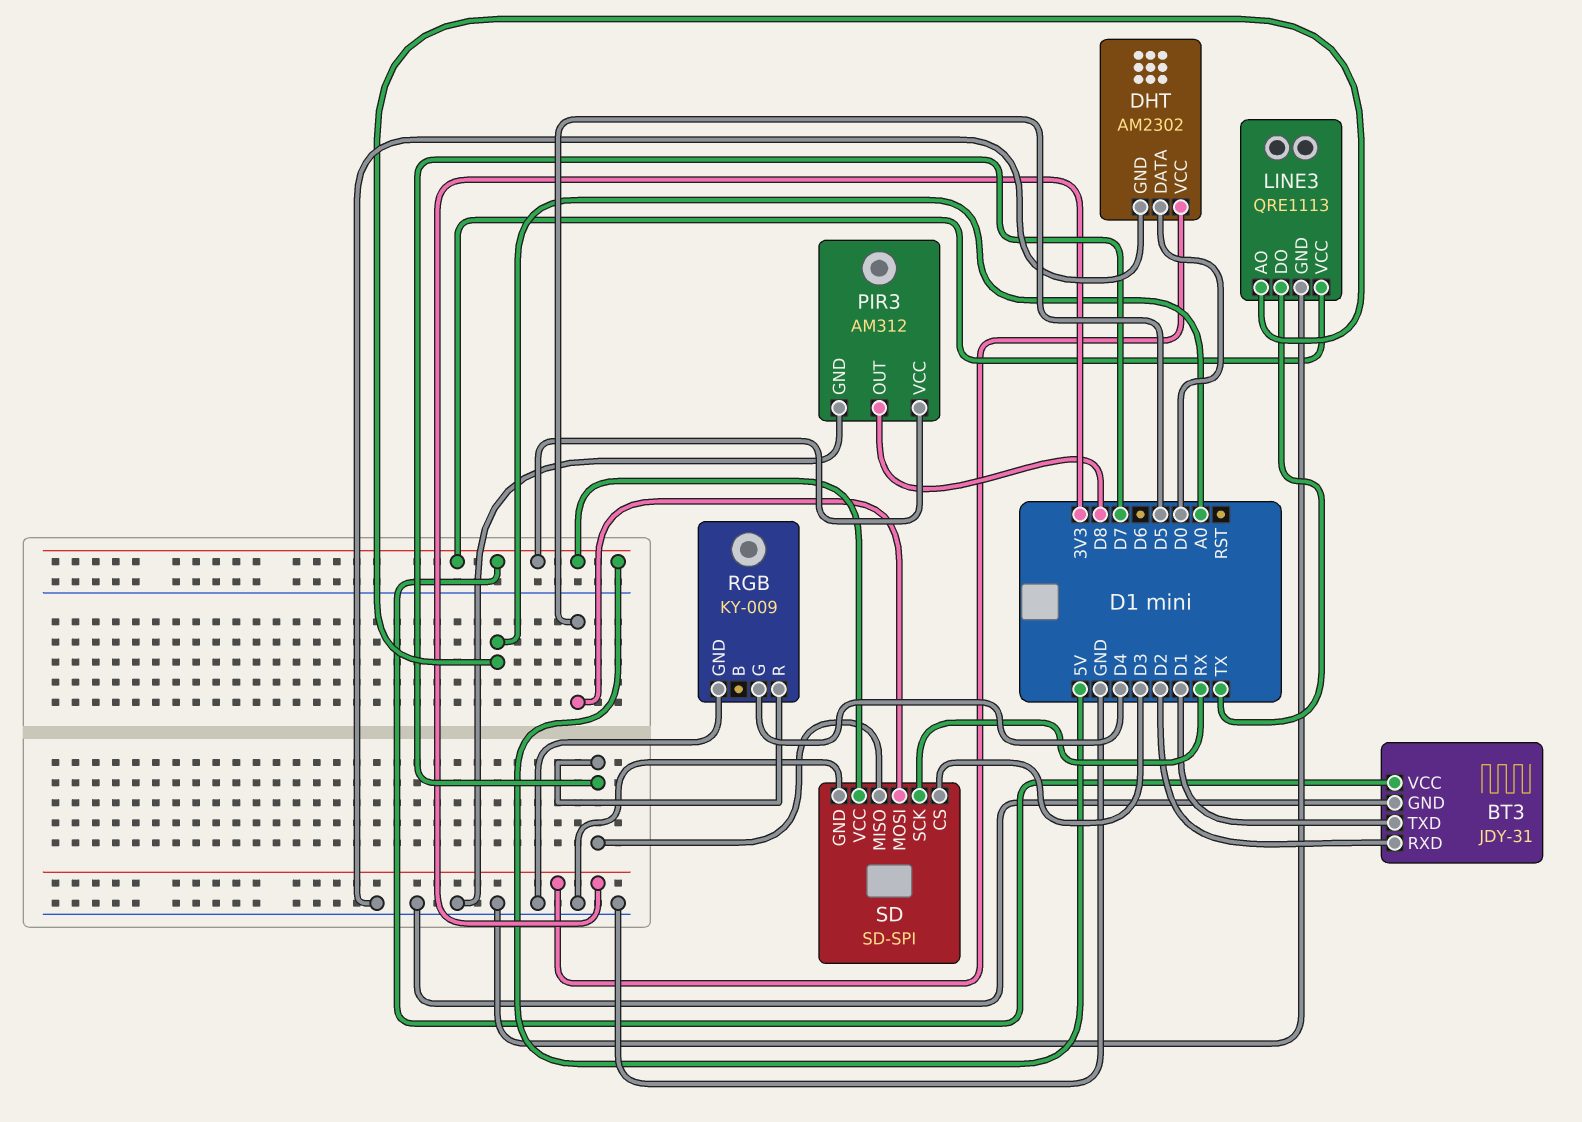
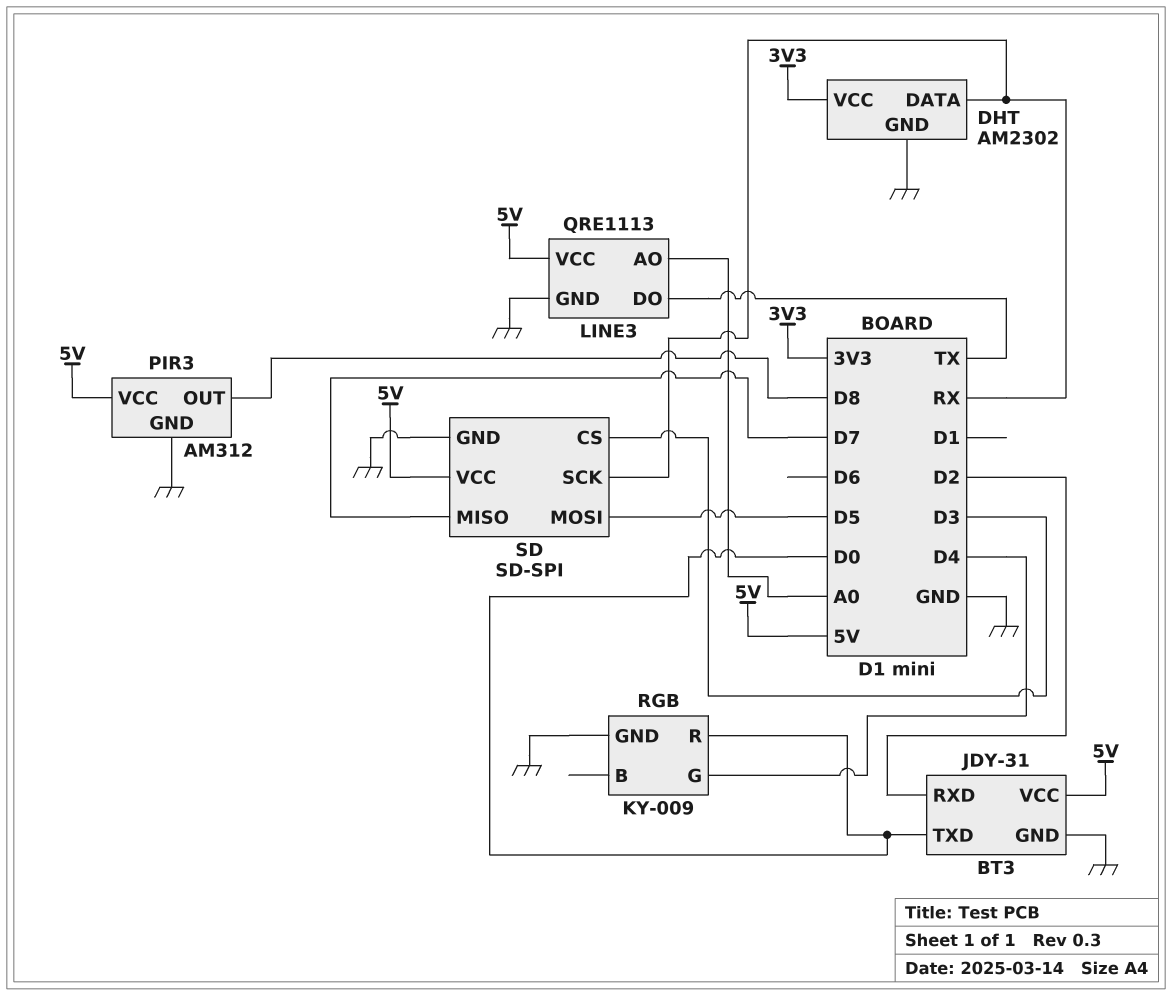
BT3 pin TXD: D1 -> D0
DHT pin DATA: D0 -> RX
RGB pin R: D7 -> D0

